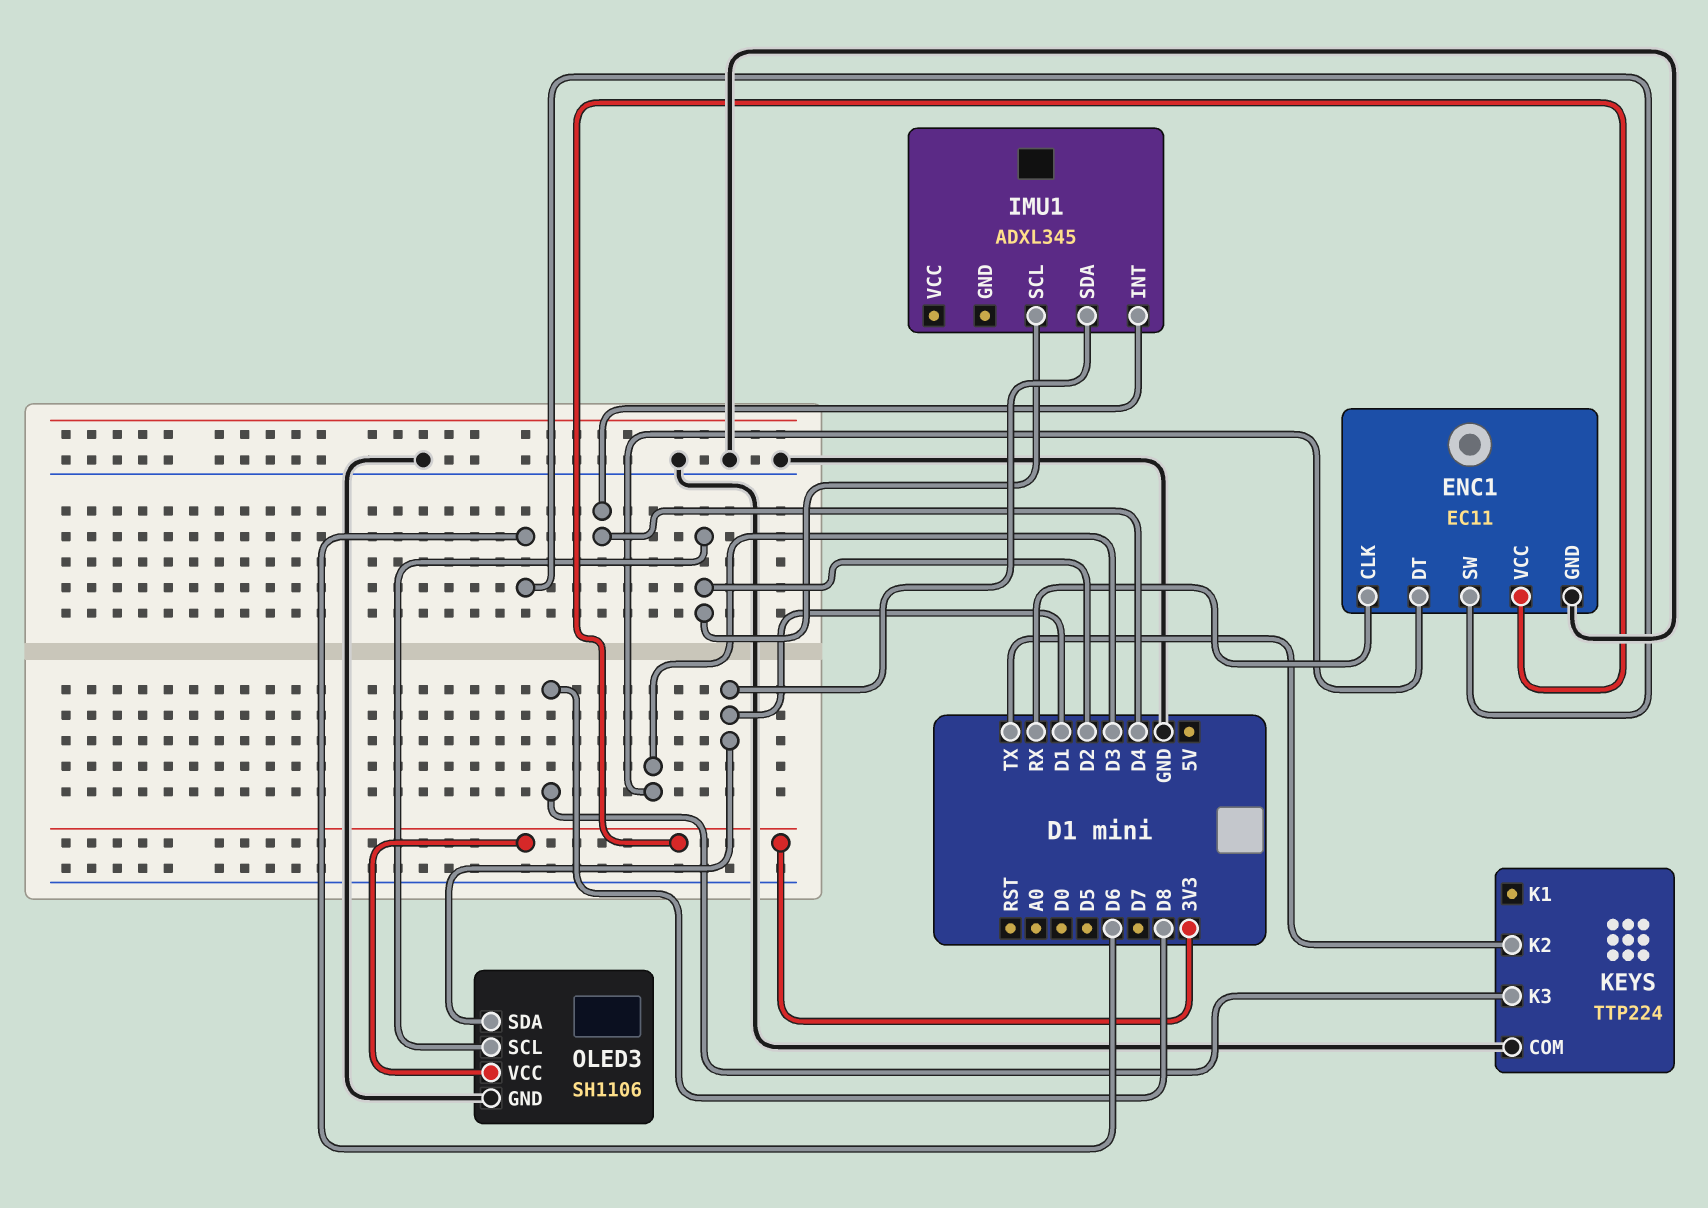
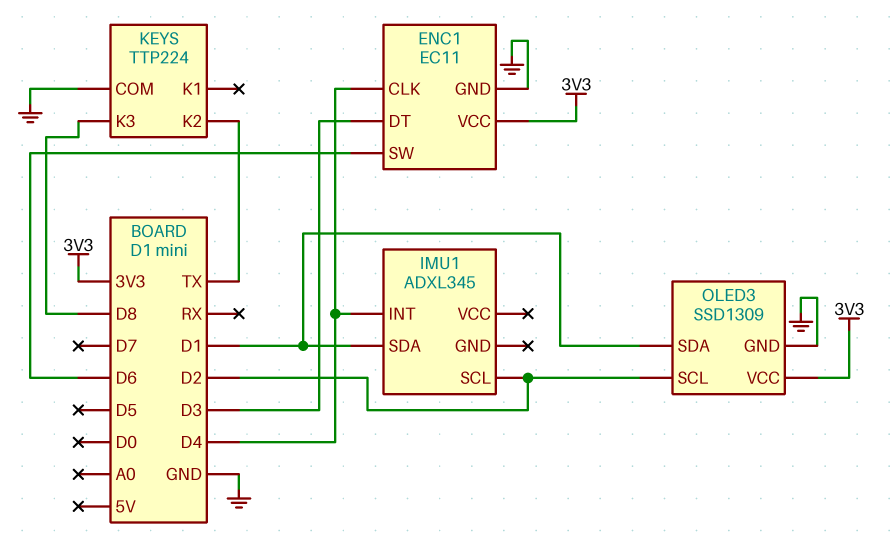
ENC1 pin CLK: RX -> D4
OLED3: SH1106 -> SSD1309

